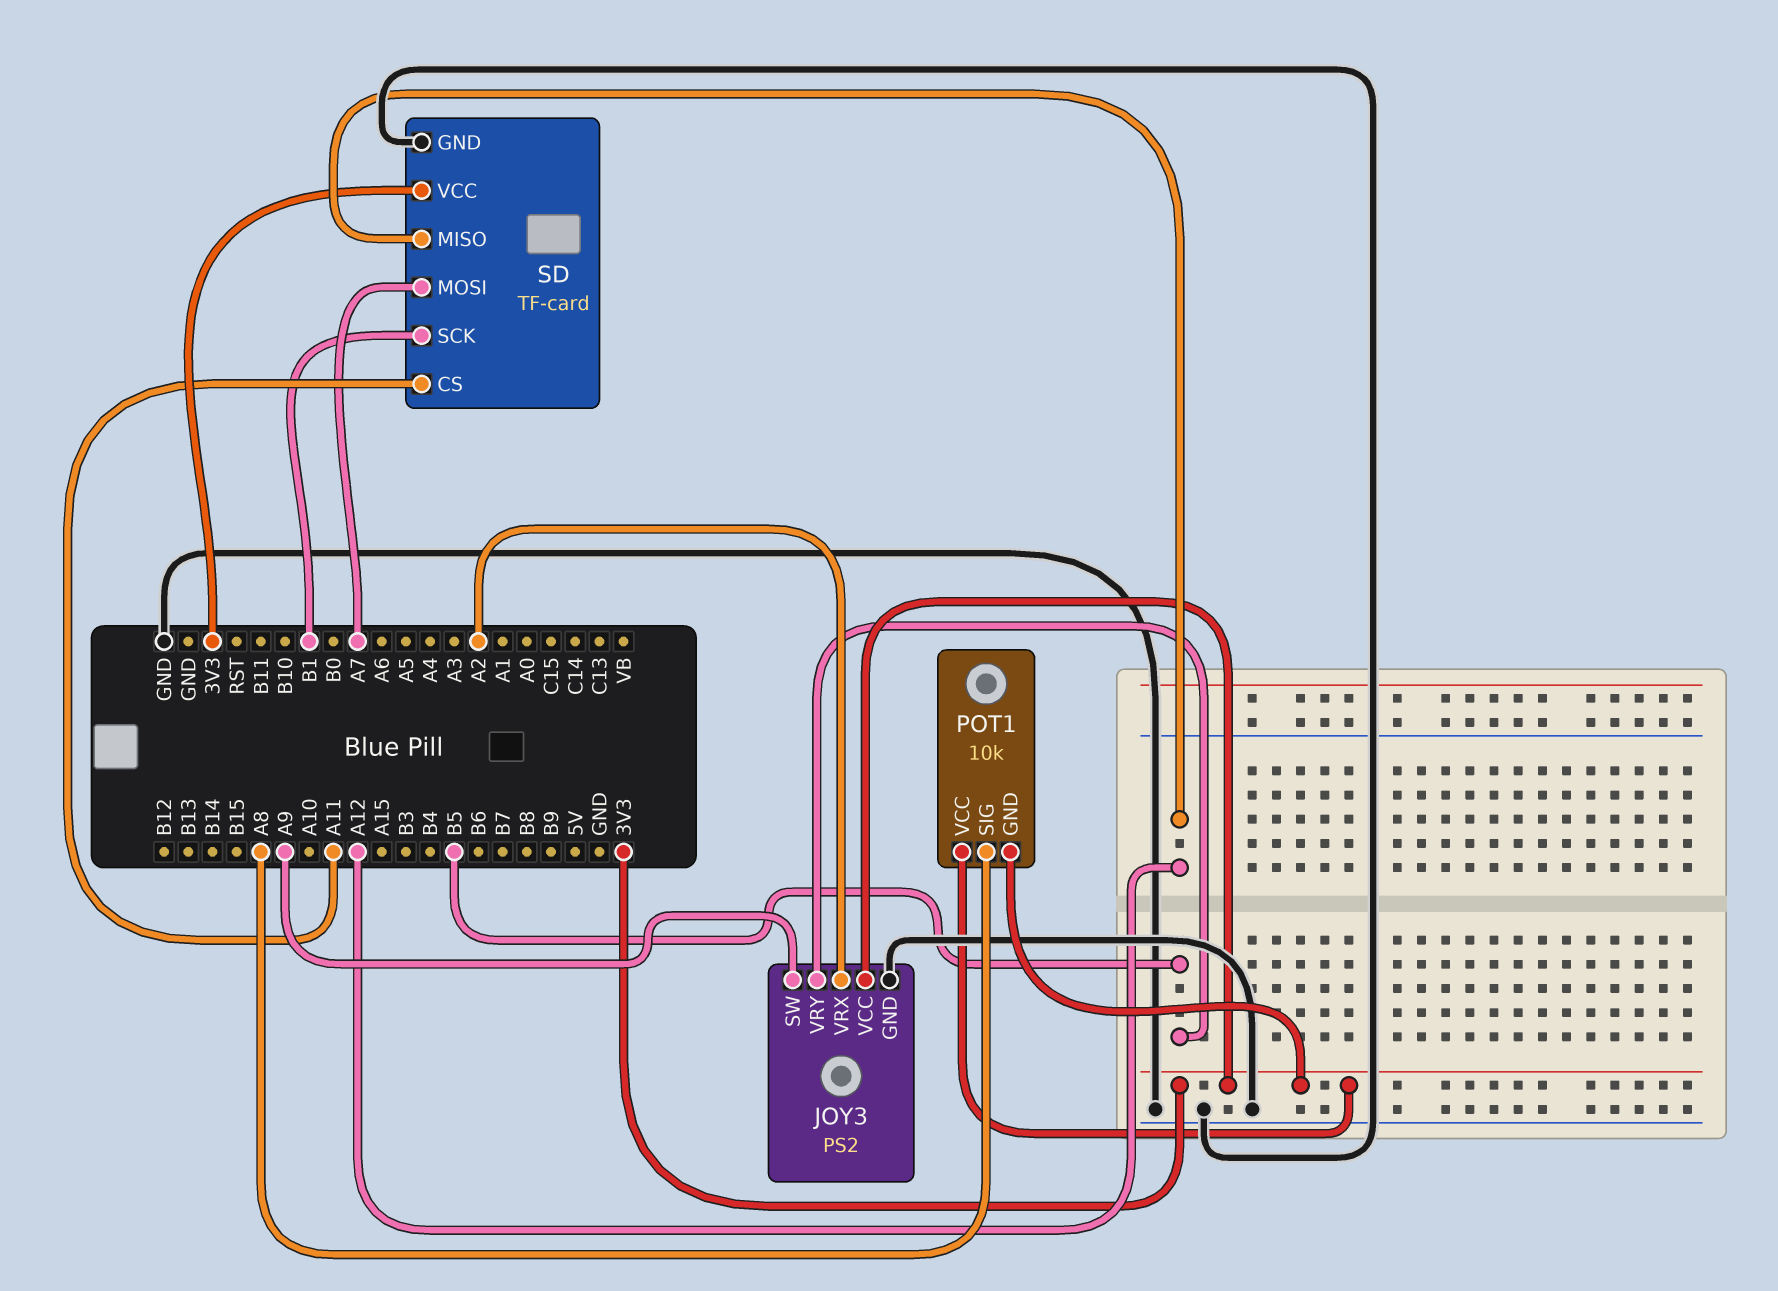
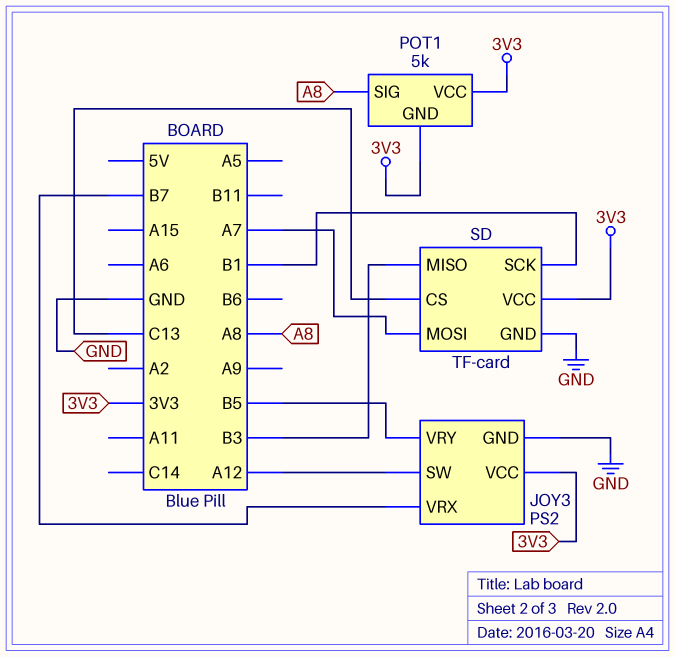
JOY3 pin SW: A9 -> A12
JOY3 pin VRX: A2 -> B7
POT1: 10k -> 5k
SD pin CS: A11 -> C13
SD pin MISO: A12 -> B3

